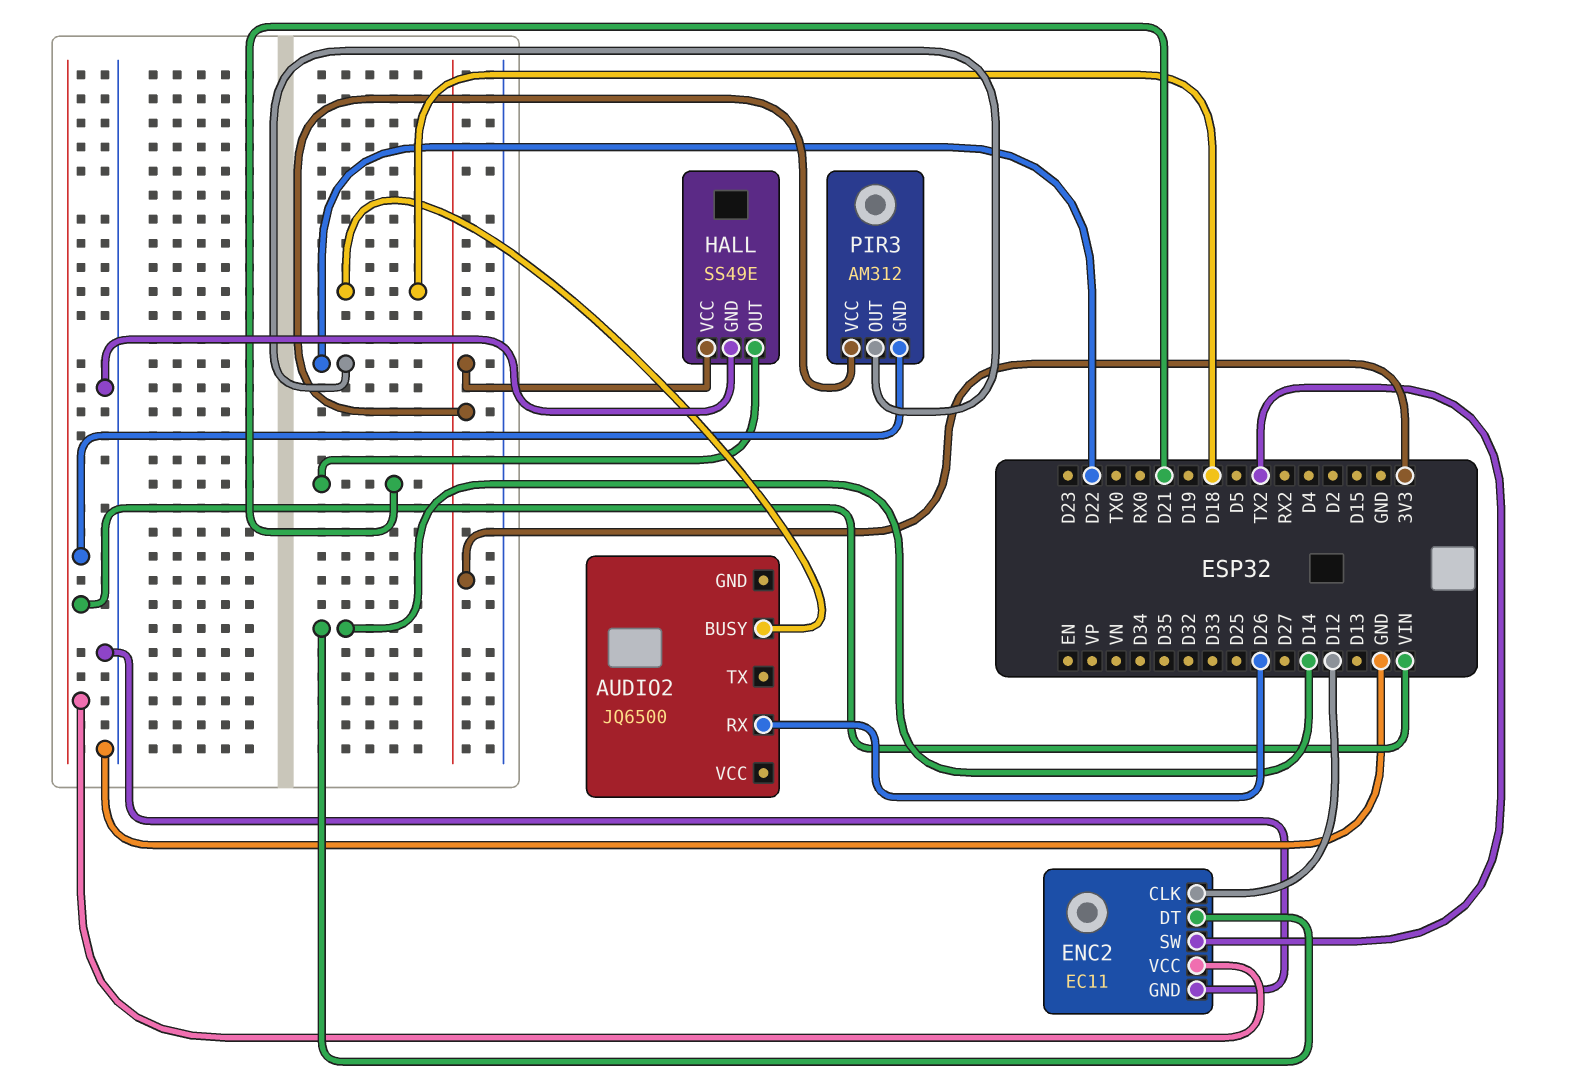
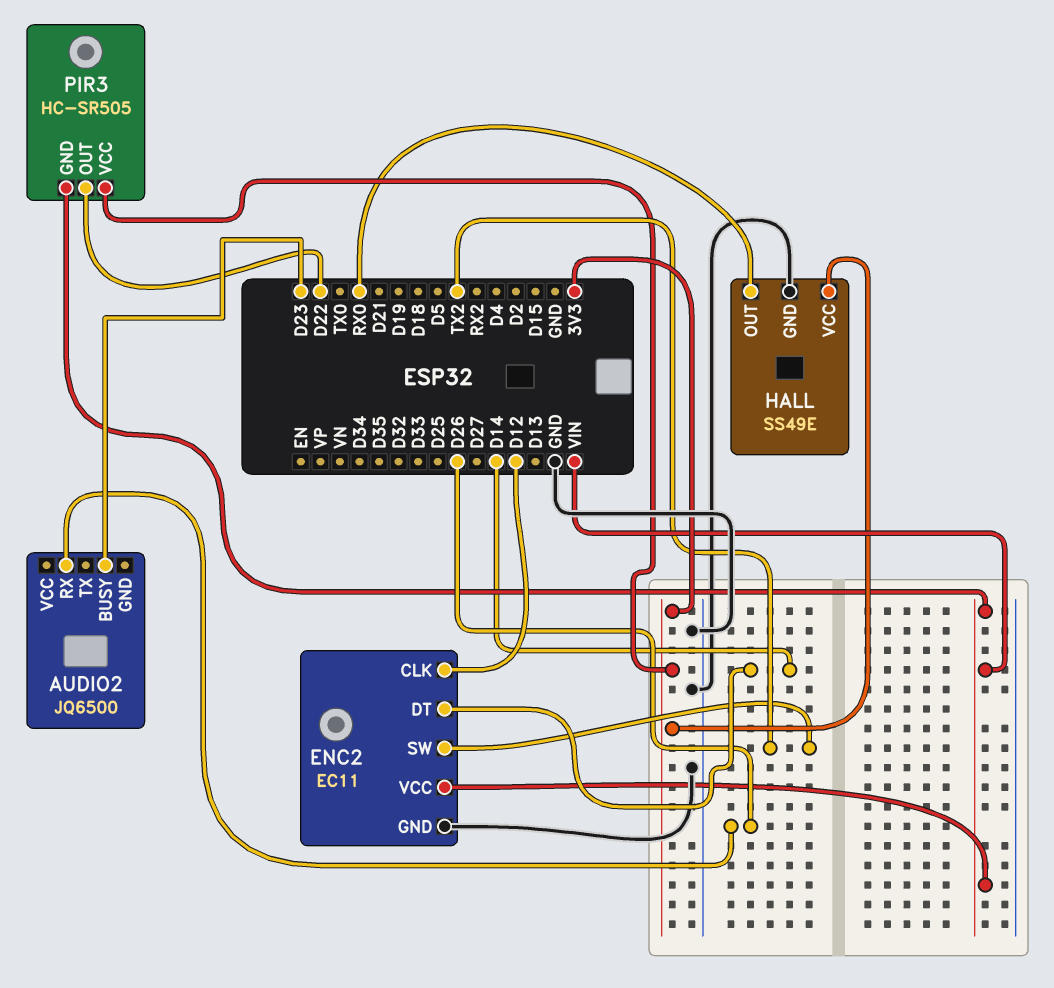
AUDIO2 pin BUSY: D18 -> D23
HALL pin OUT: D21 -> RX0
PIR3: AM312 -> HC-SR505

